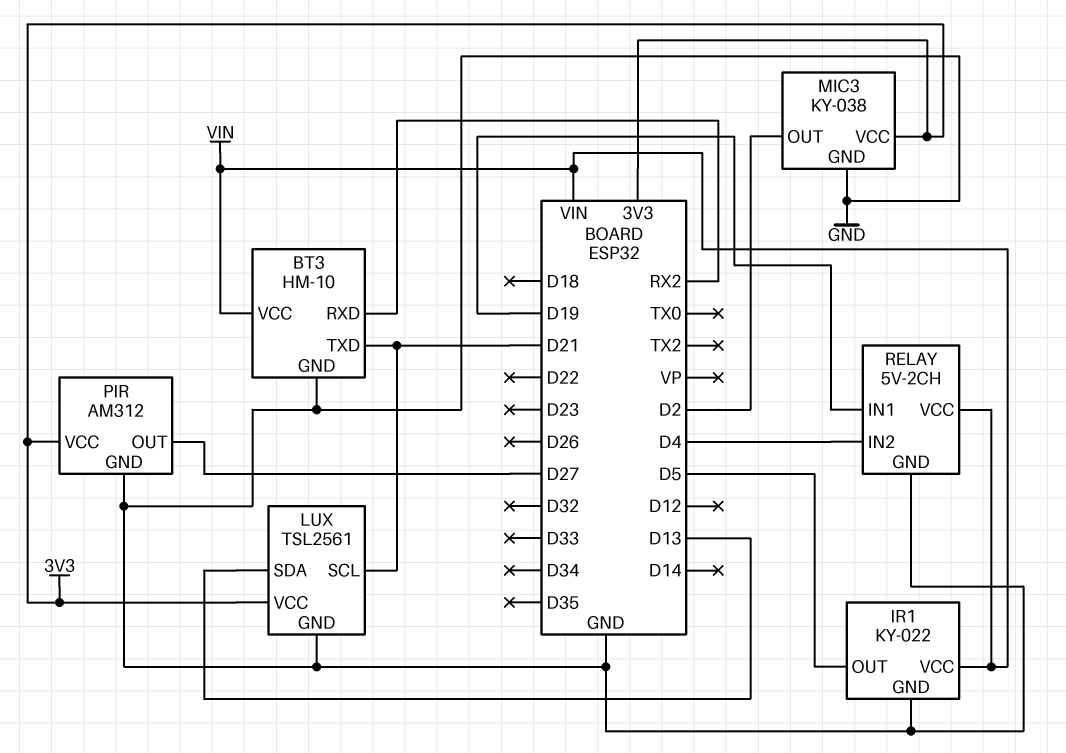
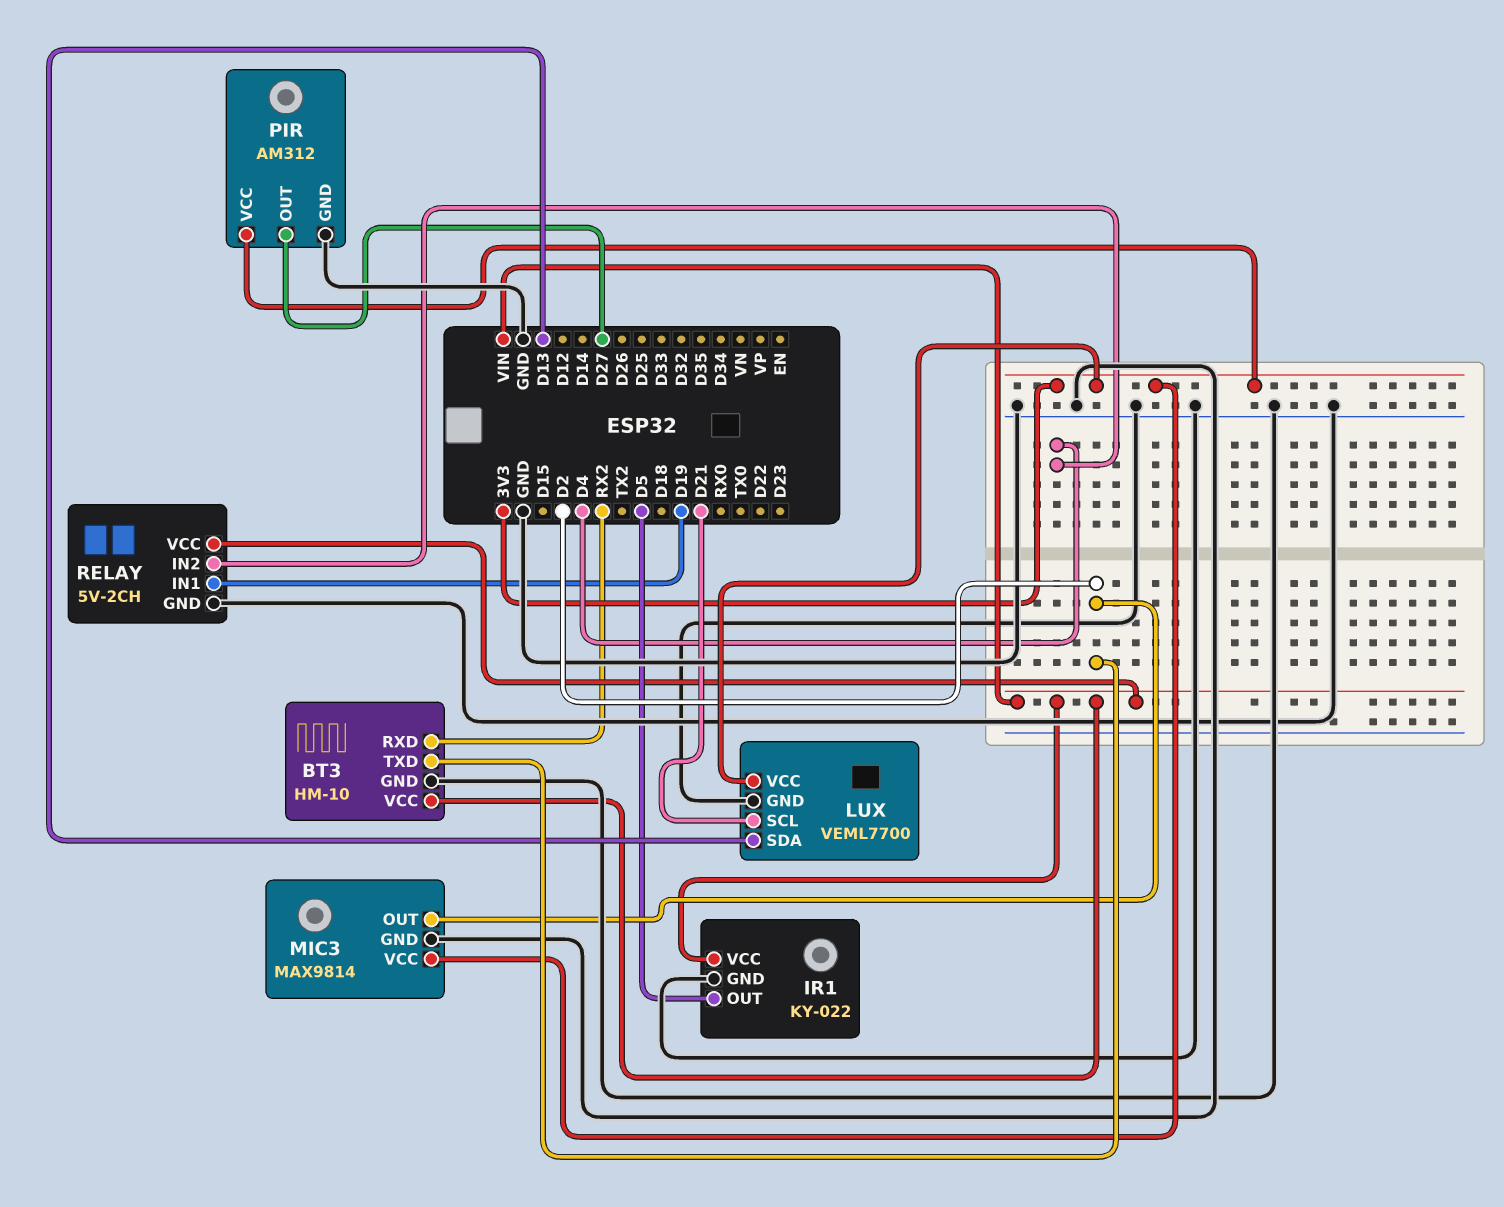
BT3 pin TXD: D21 -> D2
LUX: TSL2561 -> VEML7700
MIC3: KY-038 -> MAX9814

